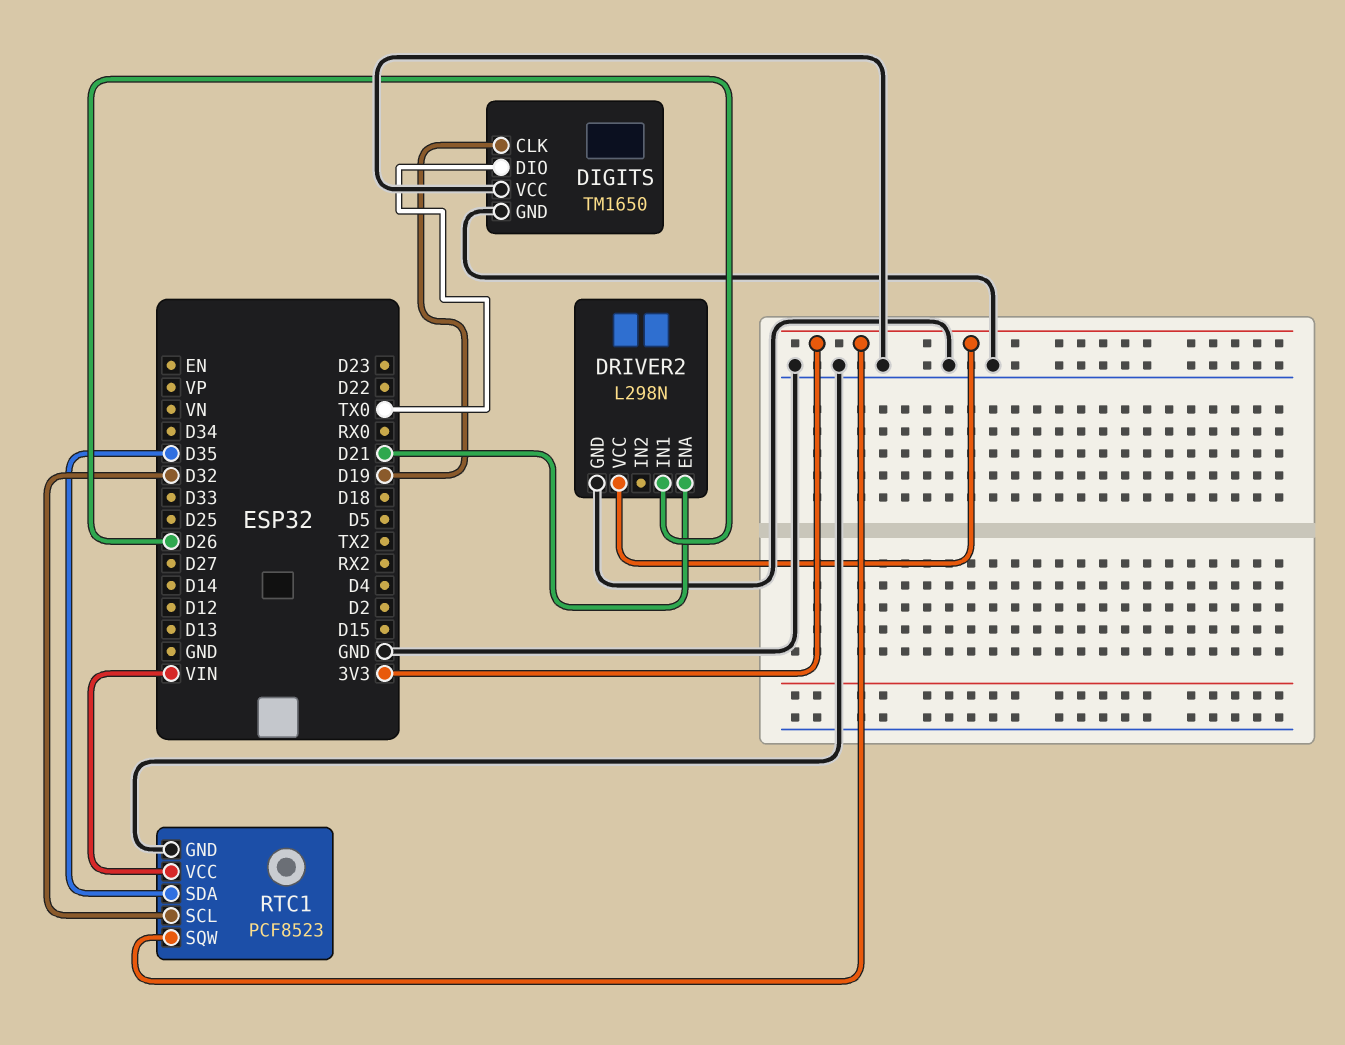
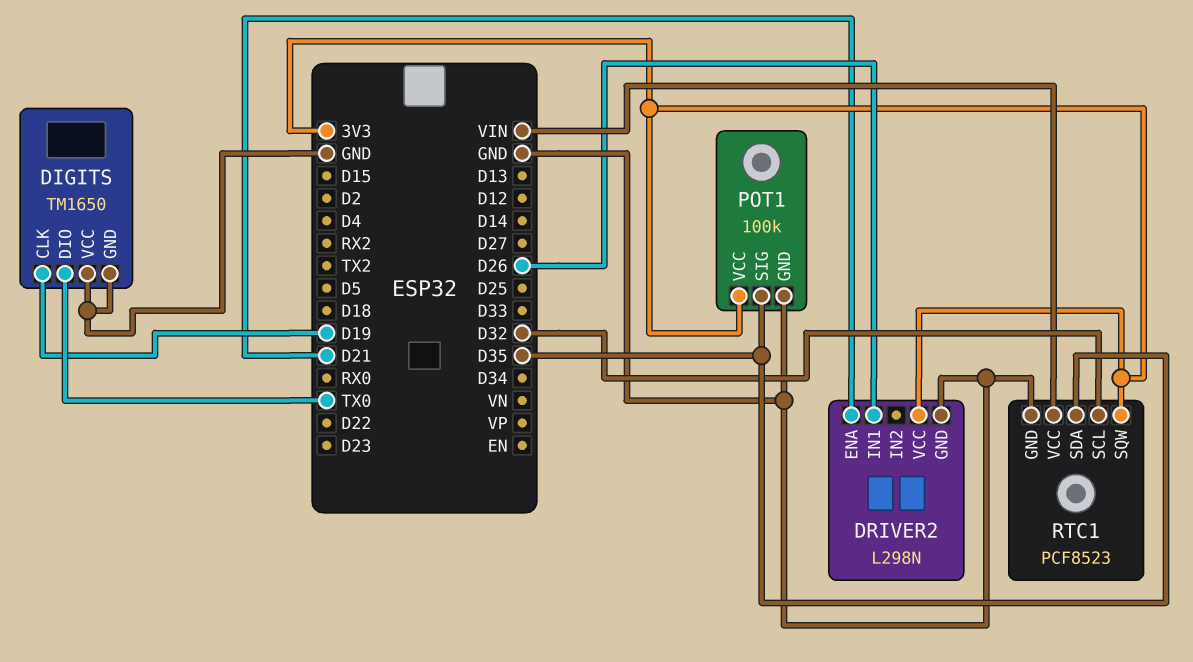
POT1: none -> 100k
POT1 pin GND: none -> GND
POT1 pin SIG: none -> D35
POT1 pin VCC: none -> 3V3

